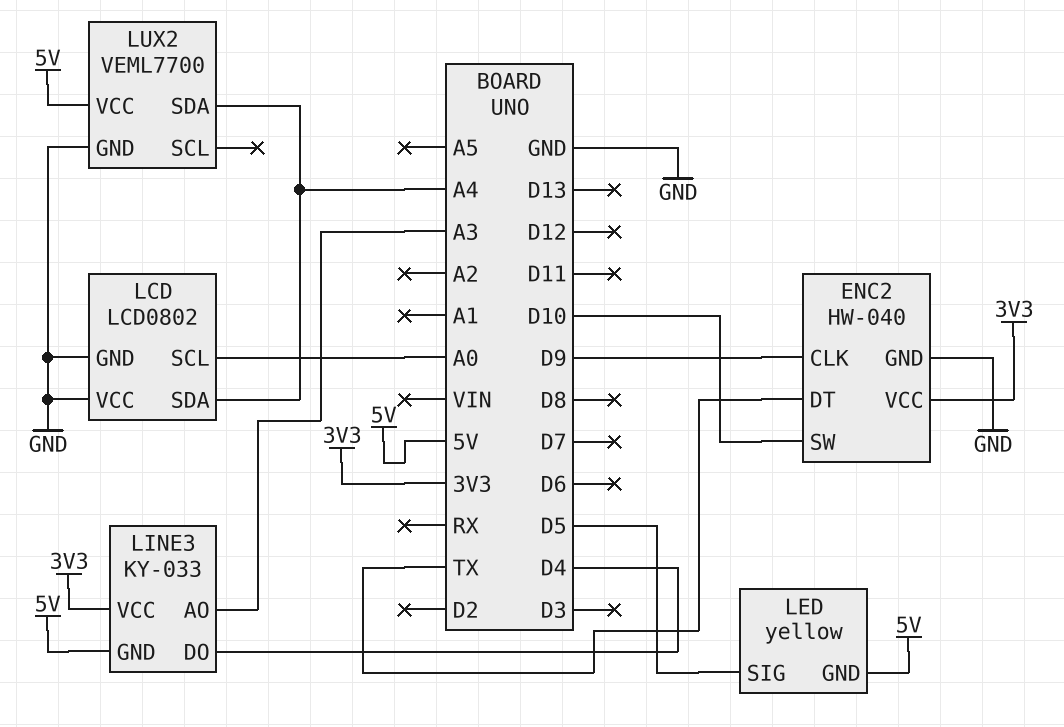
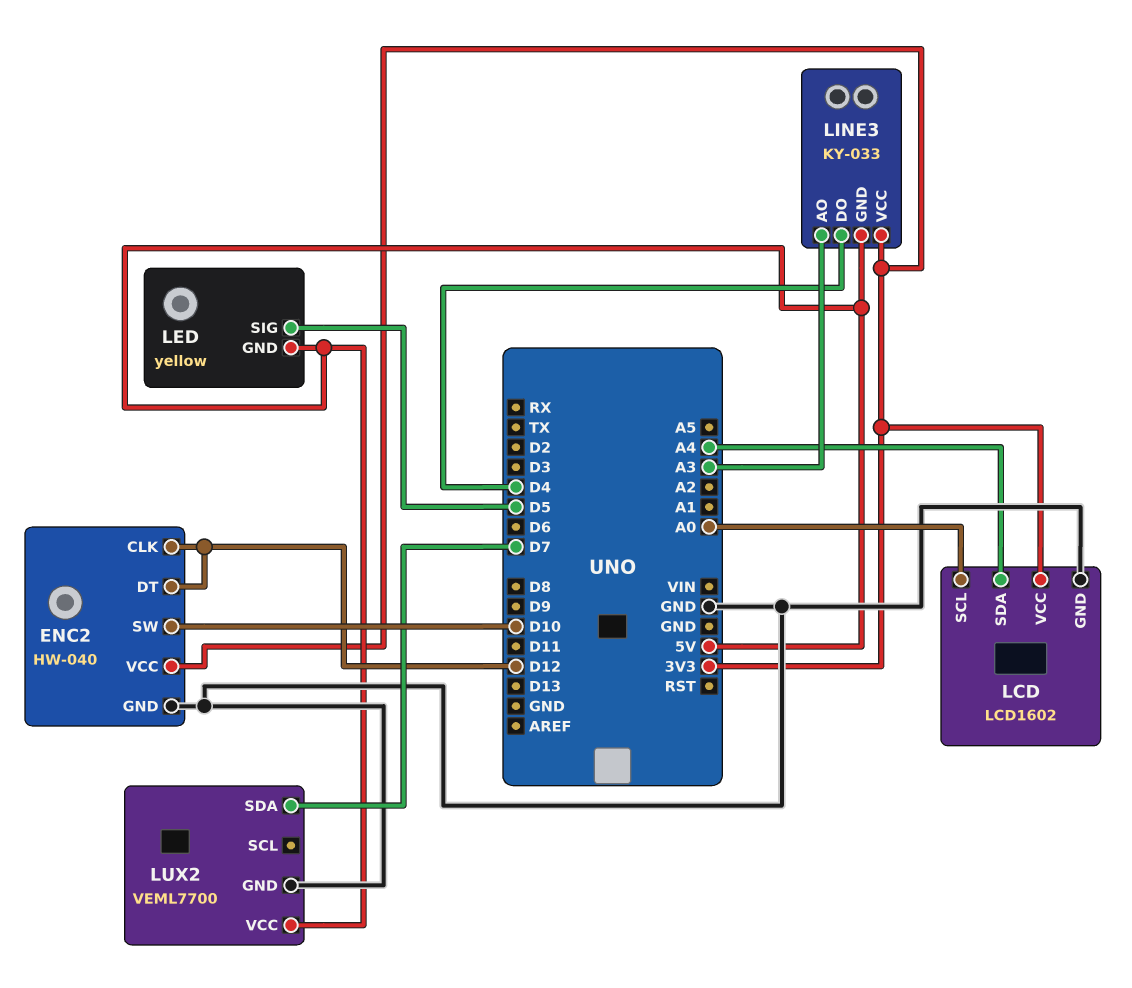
ENC2 pin CLK: D9 -> D12
ENC2 pin DT: TX -> D12
LCD: LCD0802 -> LCD1602
LCD pin VCC: GND -> 3V3
LUX2 pin SDA: A4 -> D7

